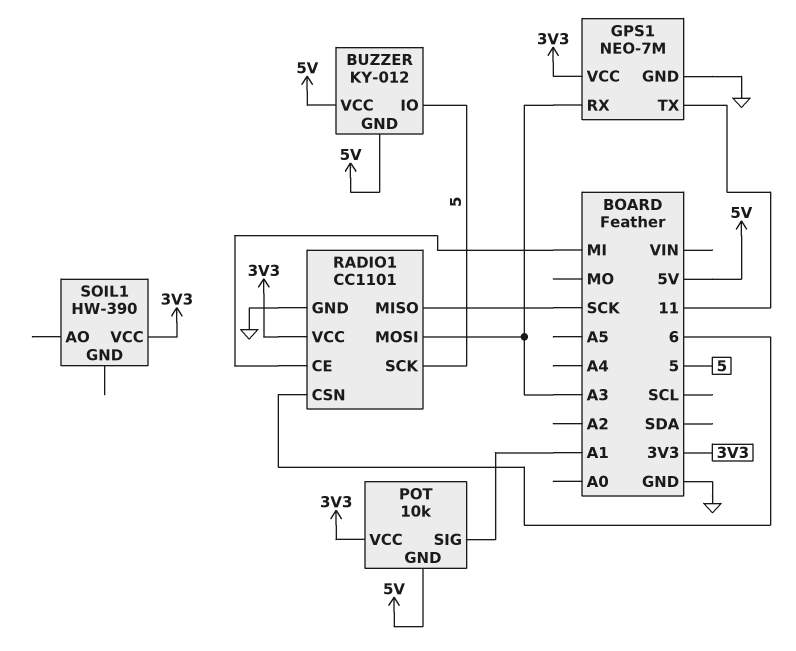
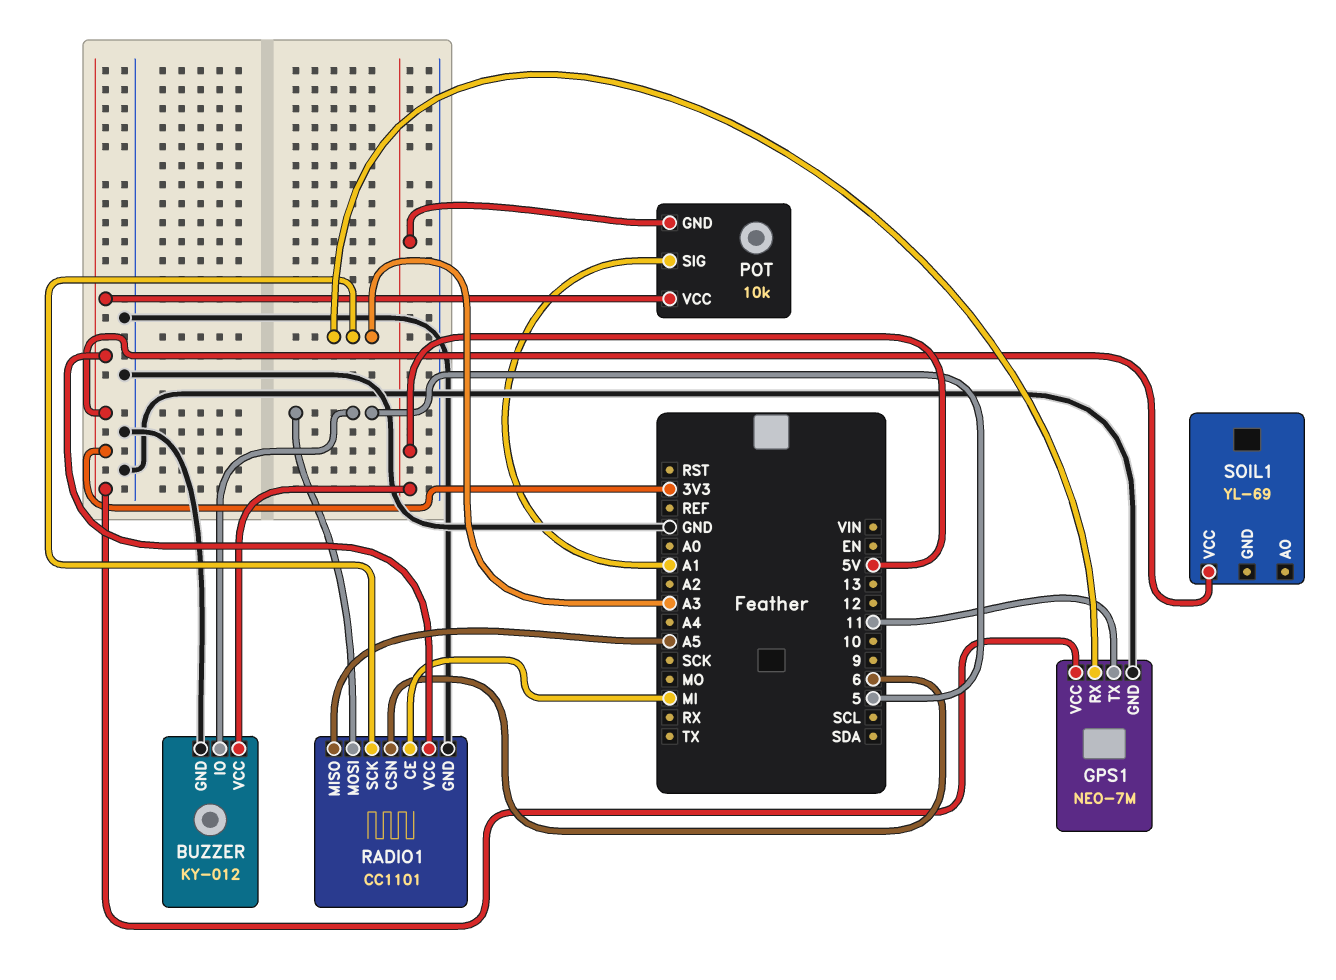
BUZZER pin GND: 5V -> GND
RADIO1 pin MISO: SCK -> A5
RADIO1 pin MOSI: A3 -> 5
RADIO1 pin SCK: 5 -> A3
SOIL1: HW-390 -> YL-69

